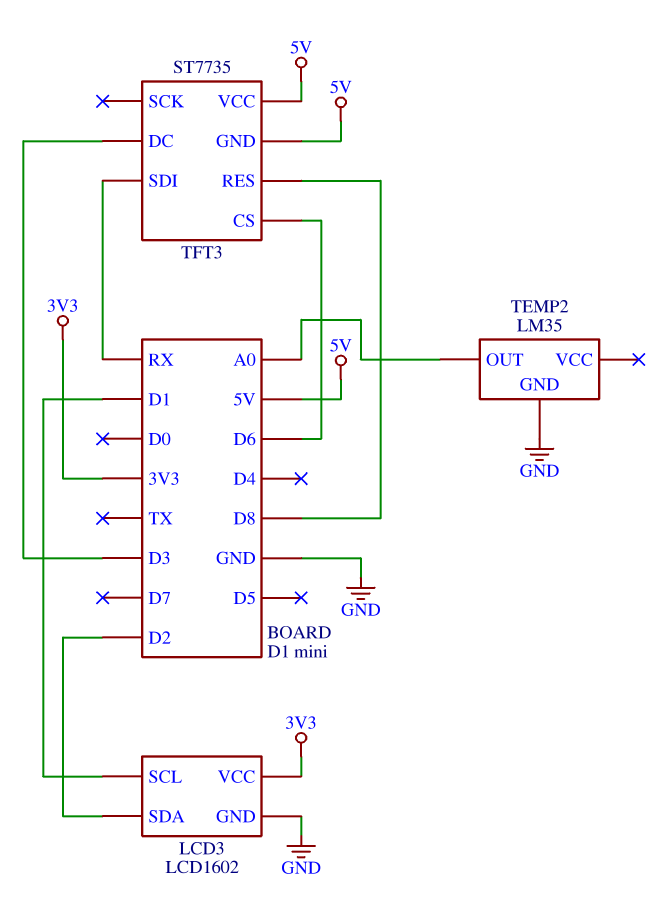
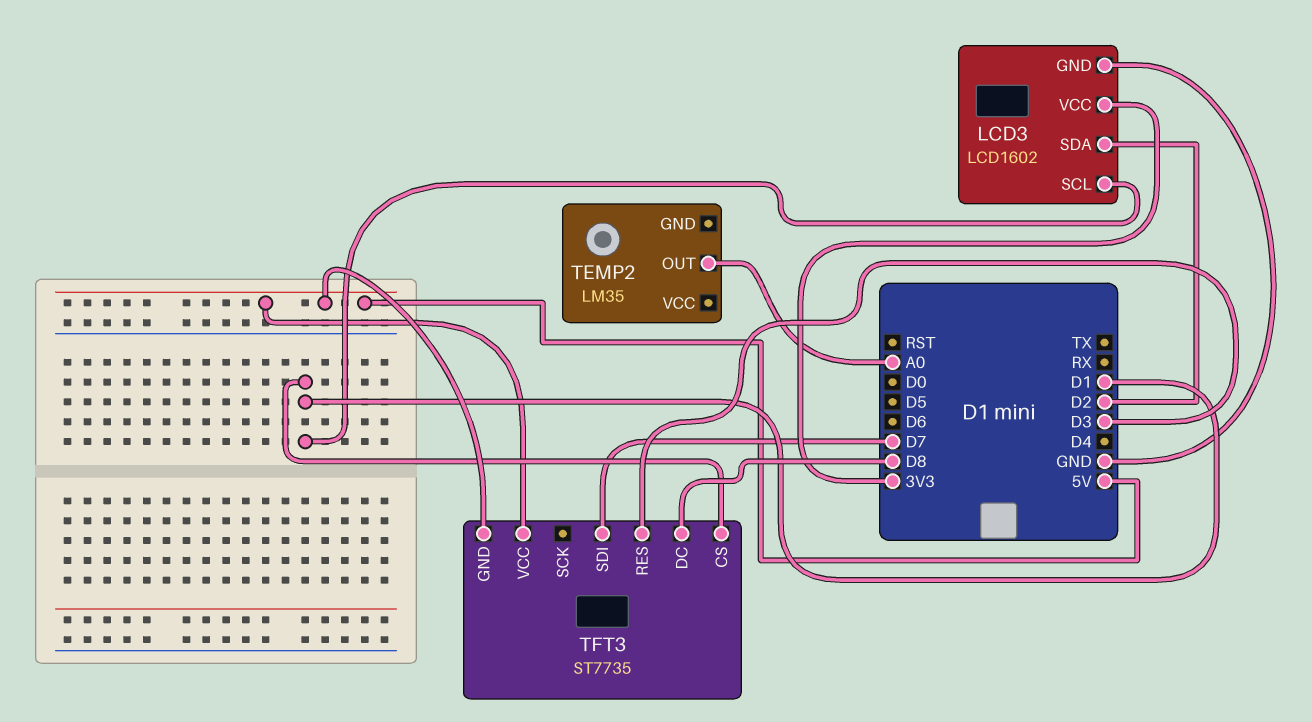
TEMP2 pin GND: GND -> none
TFT3 pin CS: D6 -> D1
TFT3 pin DC: D3 -> D8
TFT3 pin RES: D8 -> D3
TFT3 pin SDI: RX -> D7

